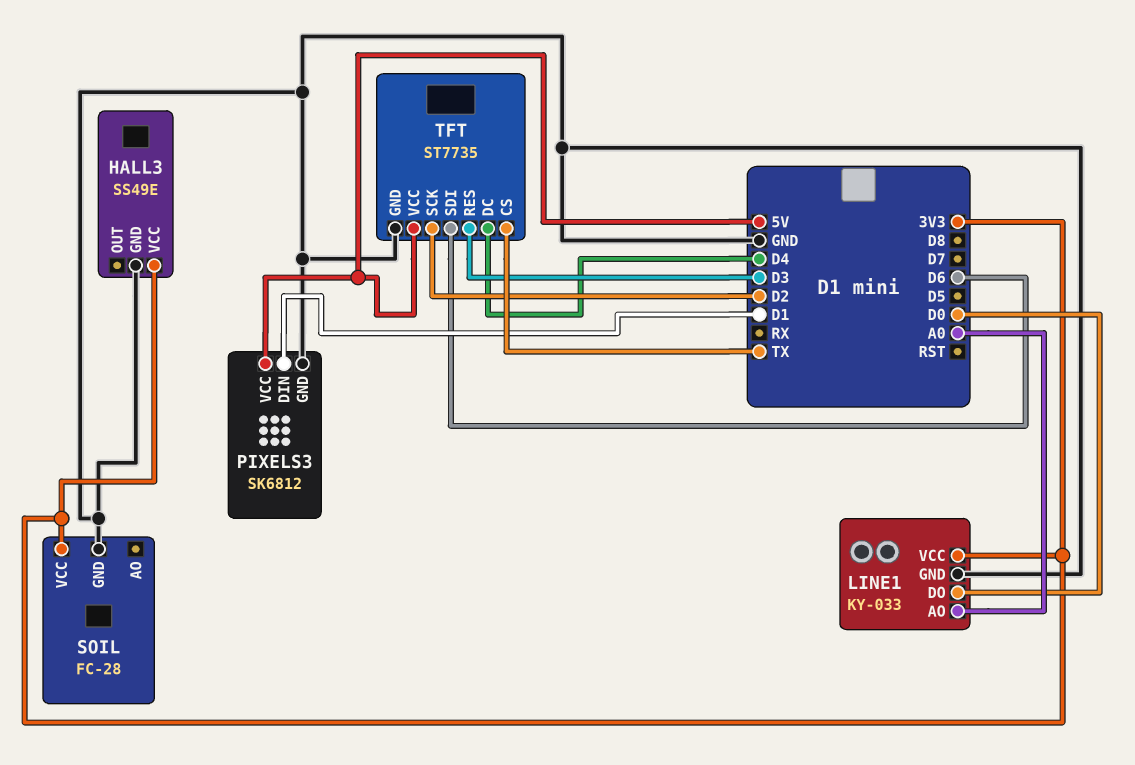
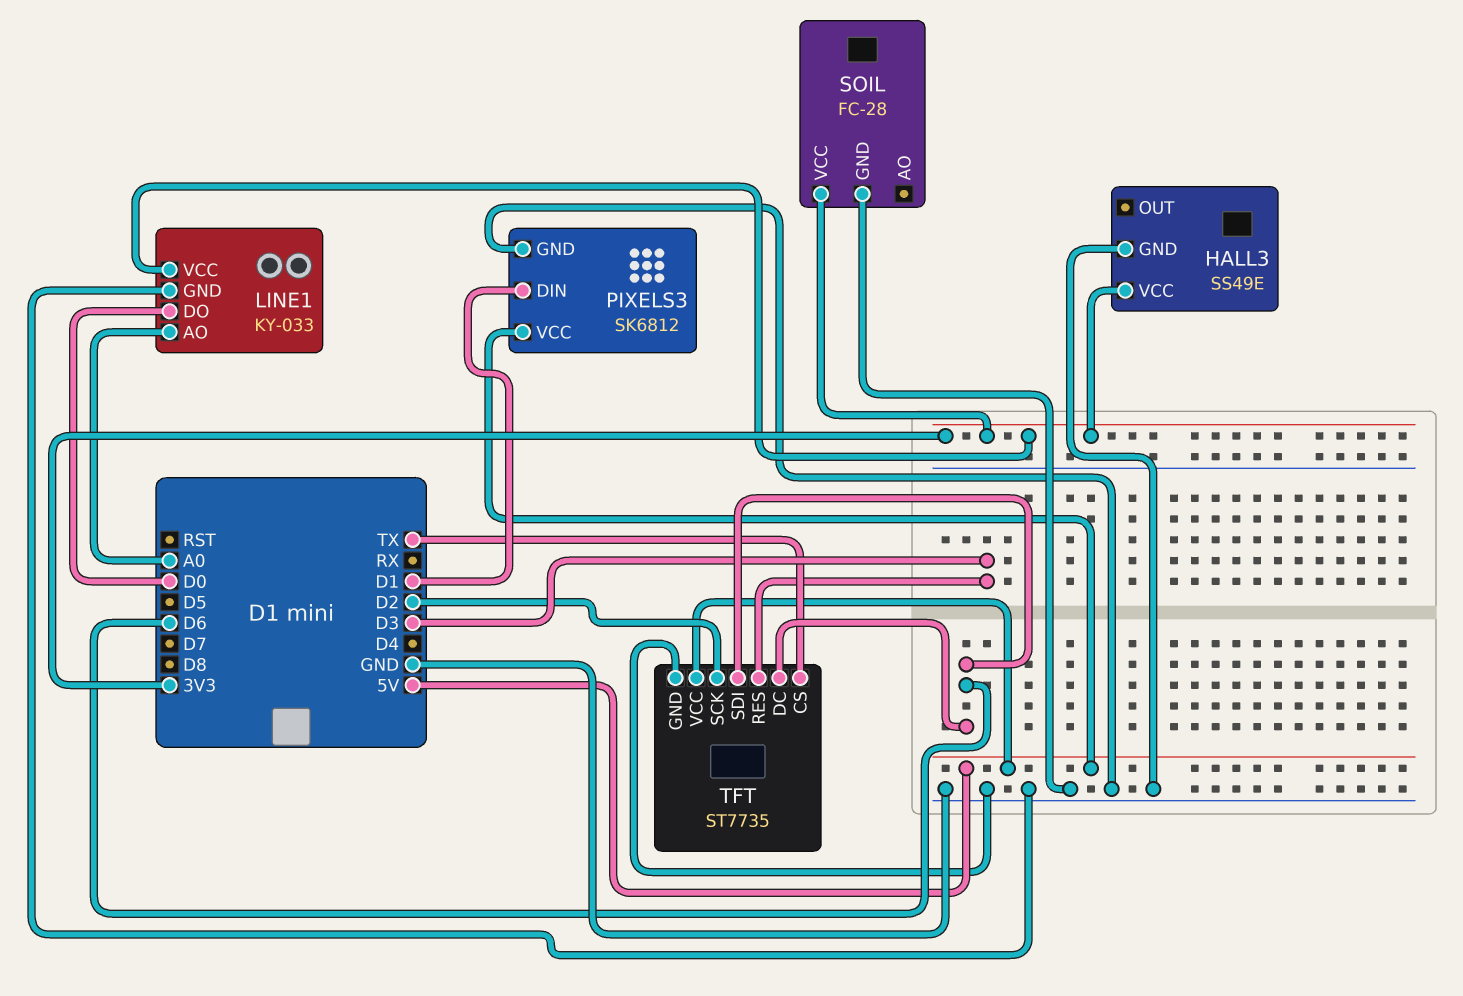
TFT pin DC: D4 -> D6

